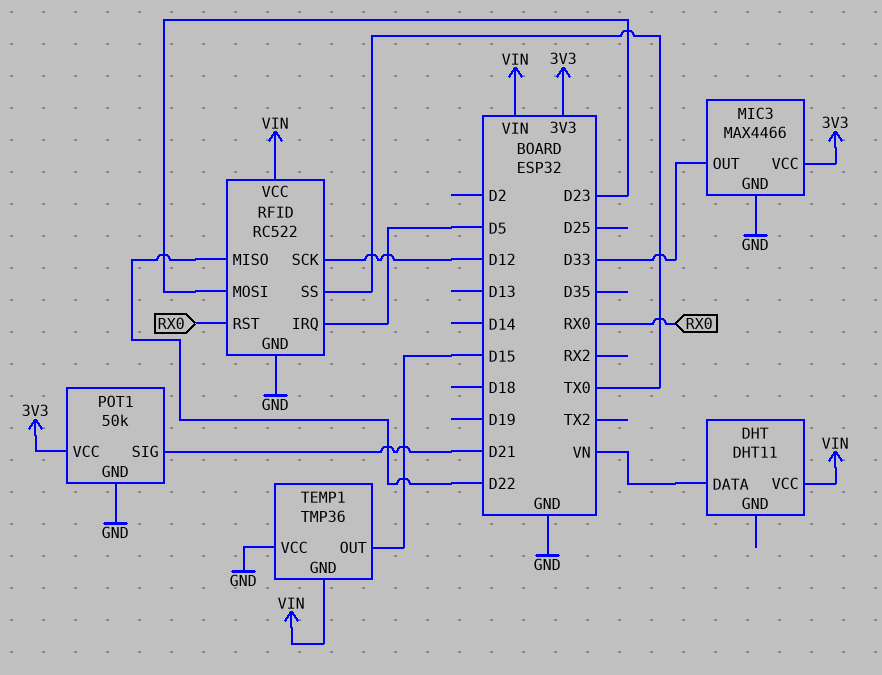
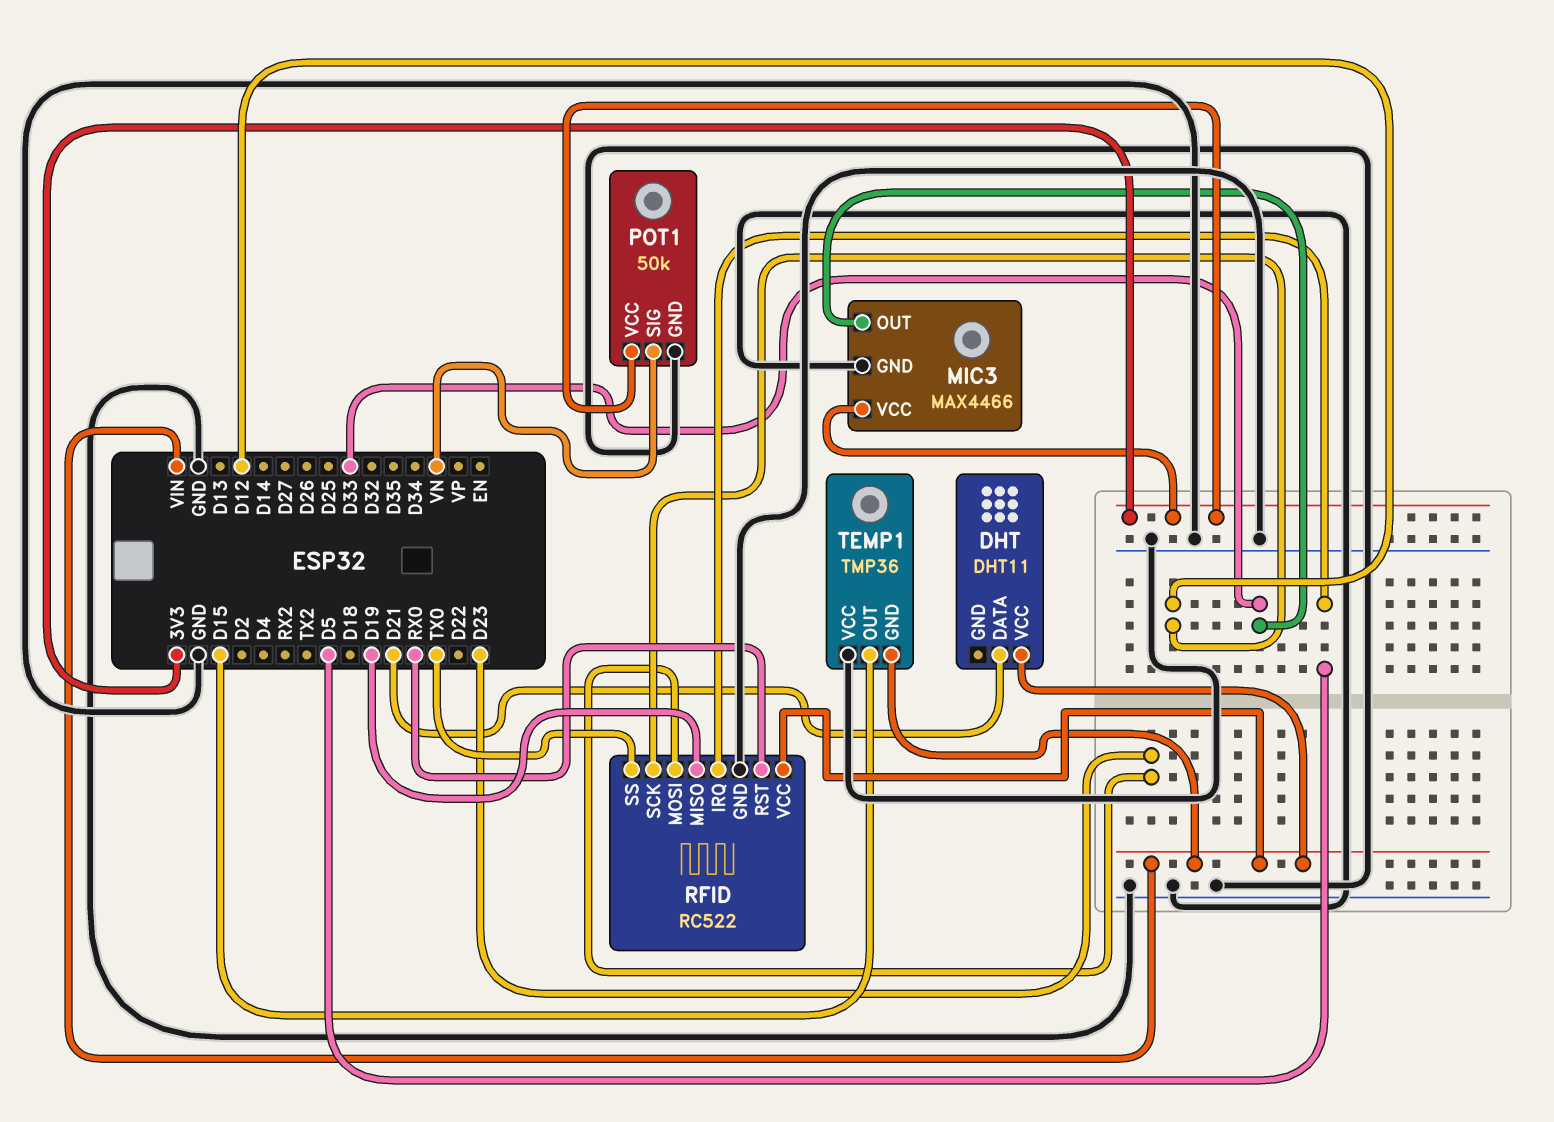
DHT pin DATA: VN -> D21
POT1 pin SIG: D21 -> VN
RFID pin MISO: D22 -> D19

